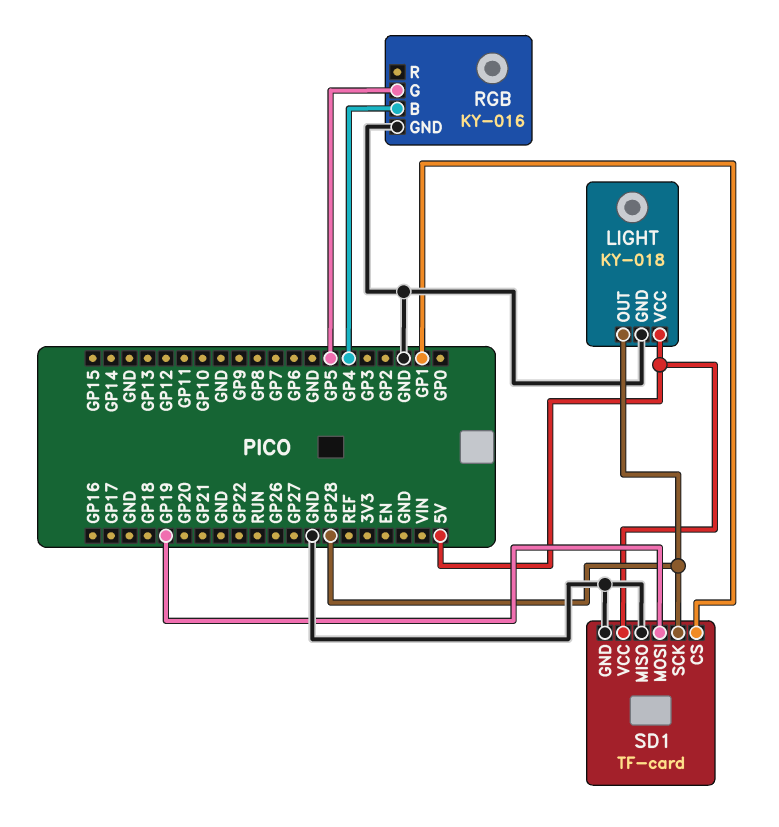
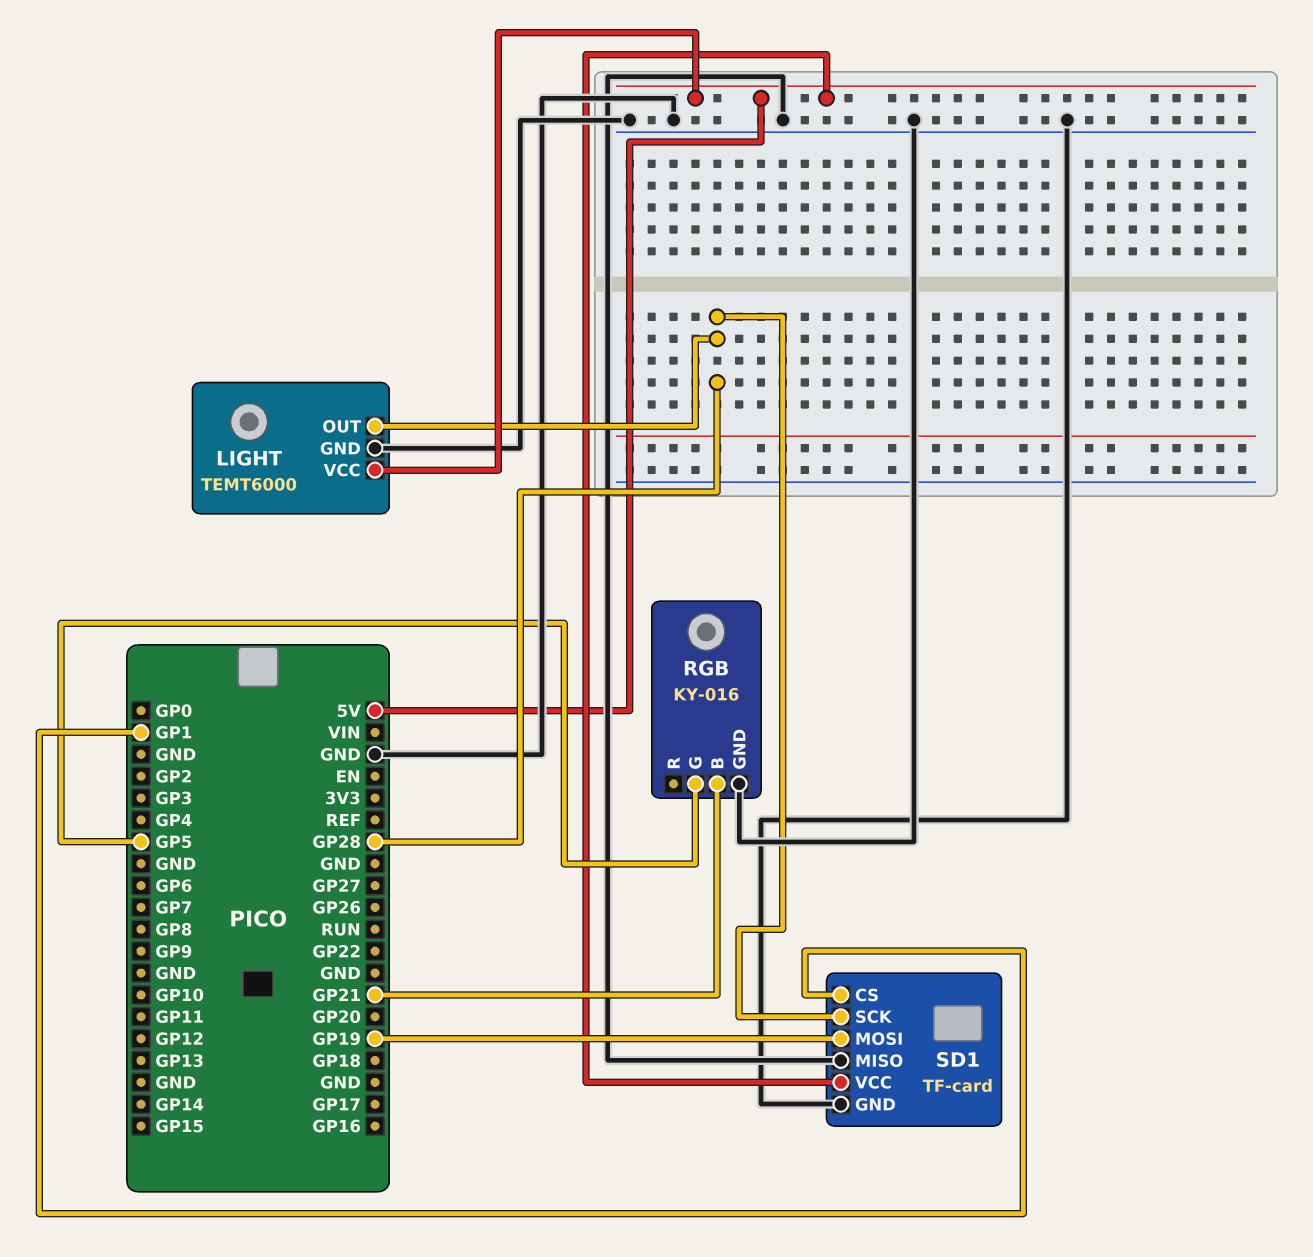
LIGHT: KY-018 -> TEMT6000
RGB pin B: GP4 -> GP21

